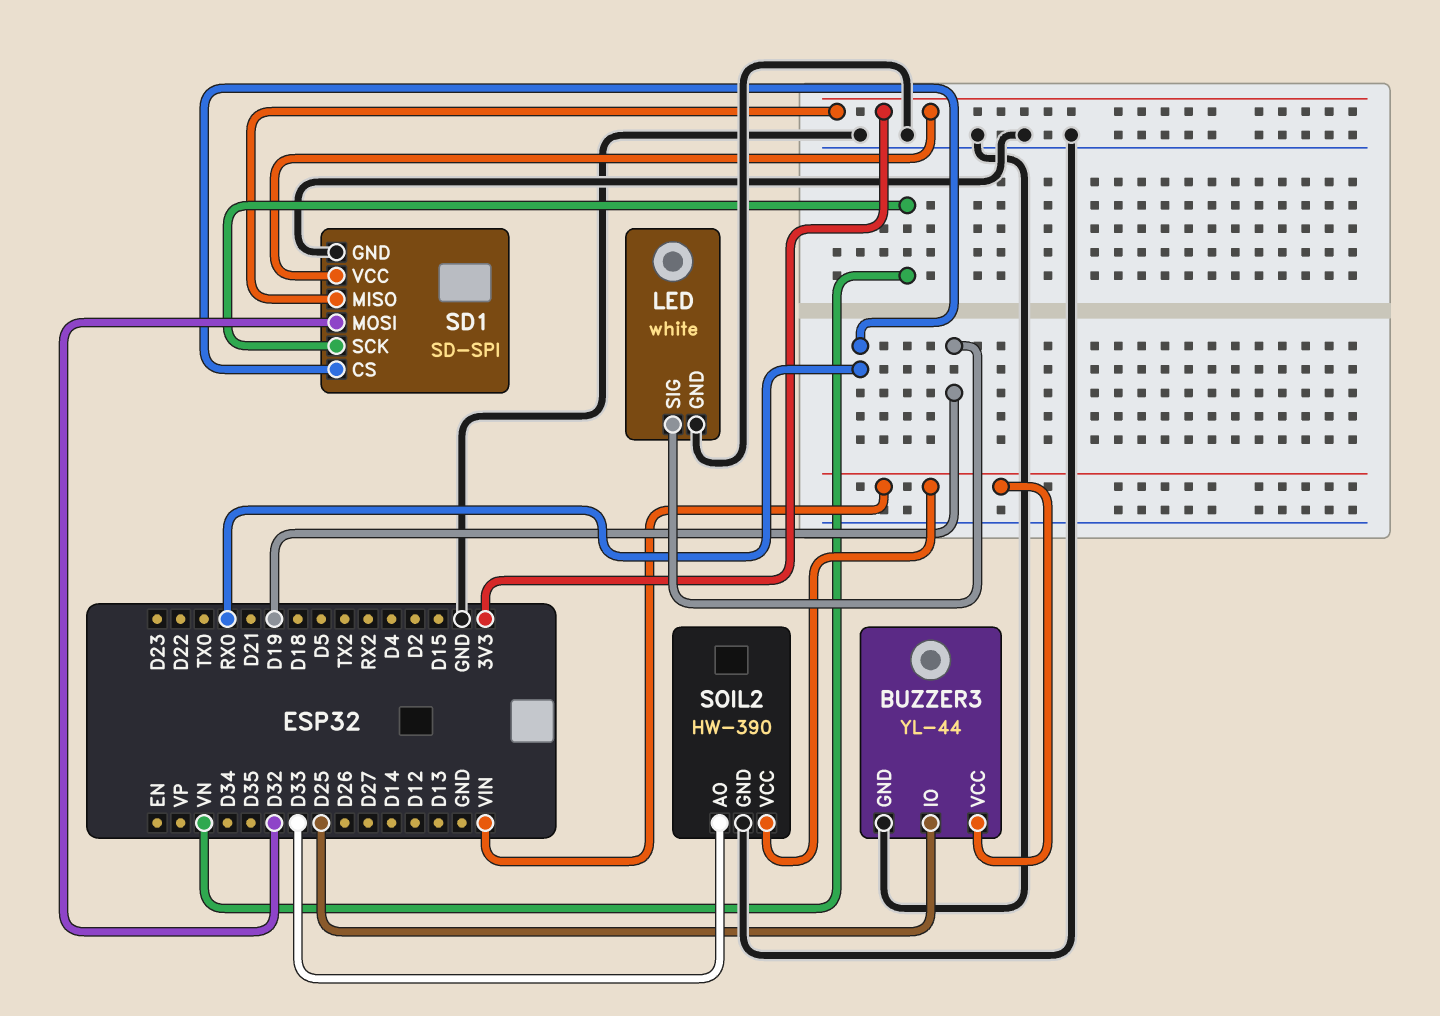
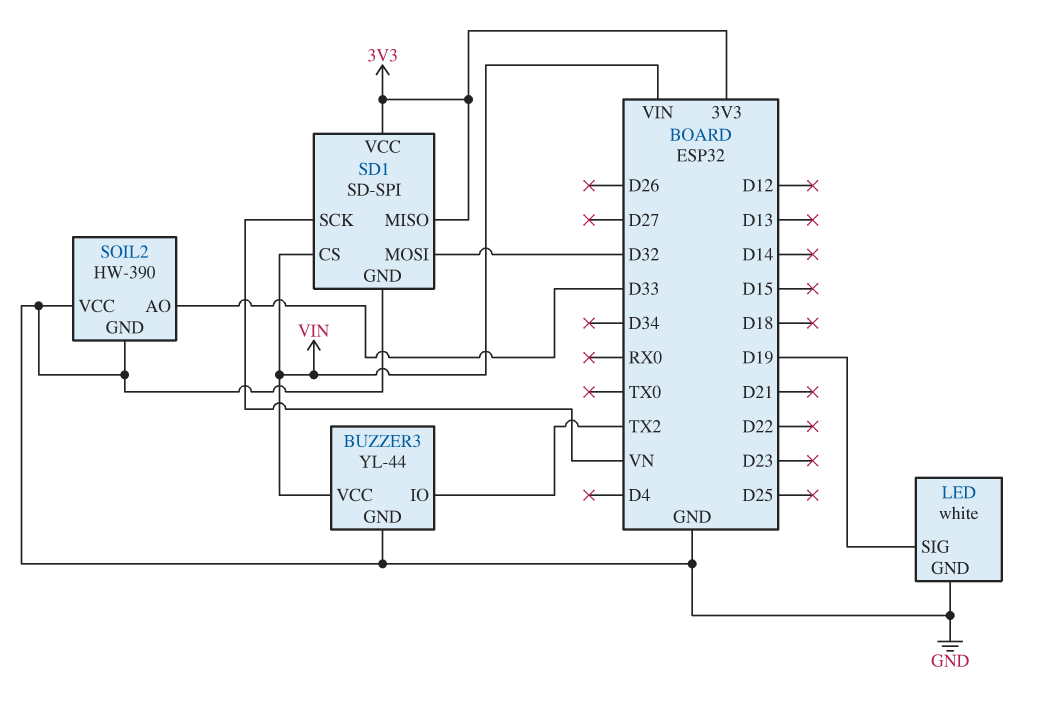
BUZZER3 pin IO: D25 -> TX2
SD1 pin CS: RX0 -> VIN
SOIL2 pin VCC: VIN -> GND

